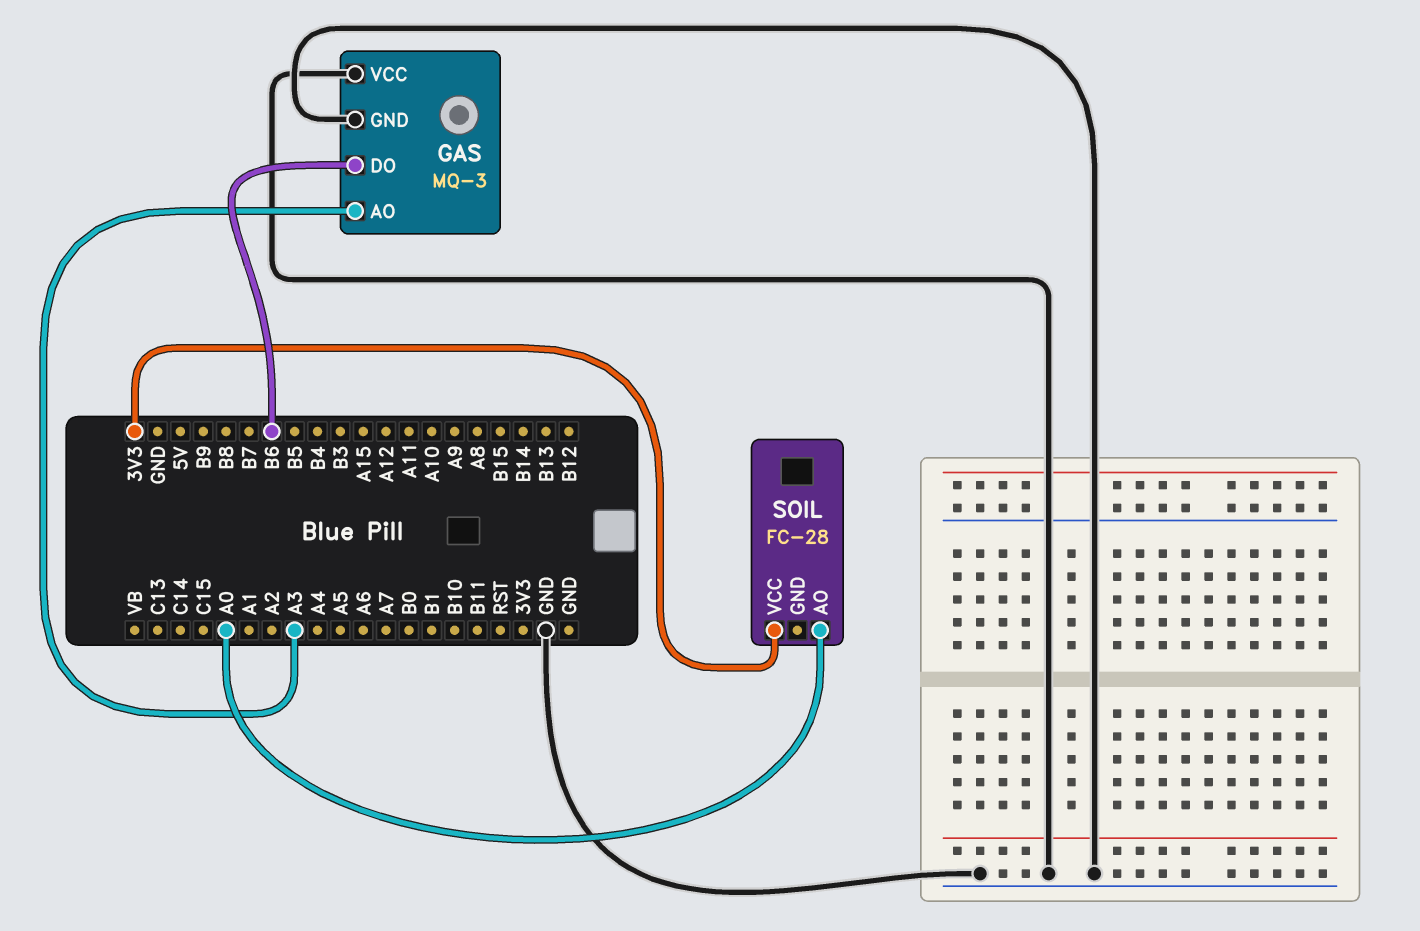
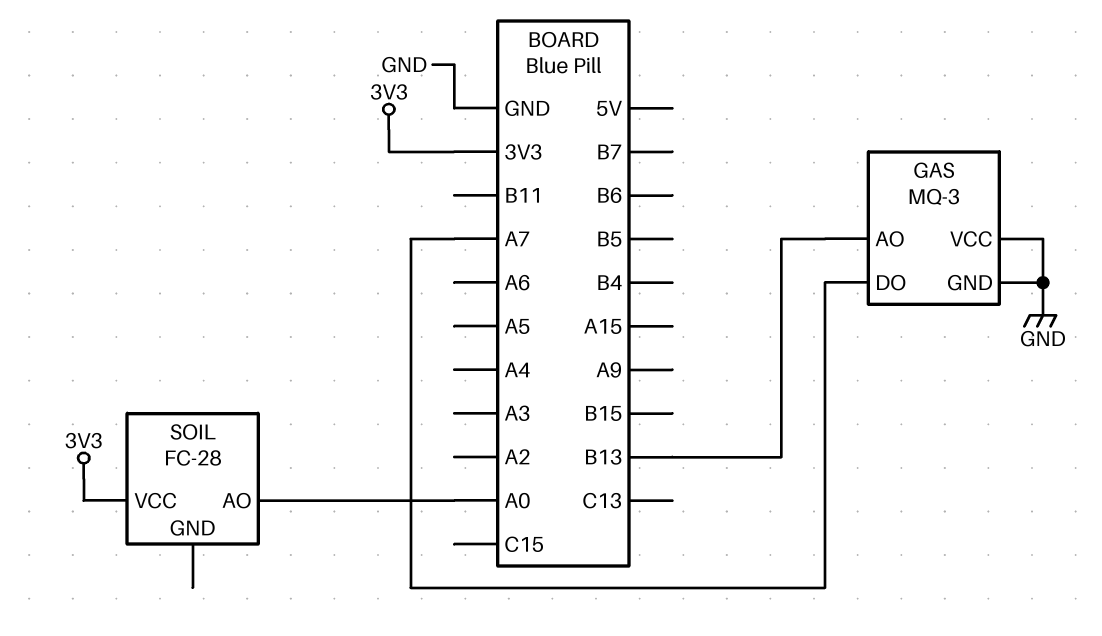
GAS pin AO: A3 -> B13
GAS pin DO: B6 -> A7

